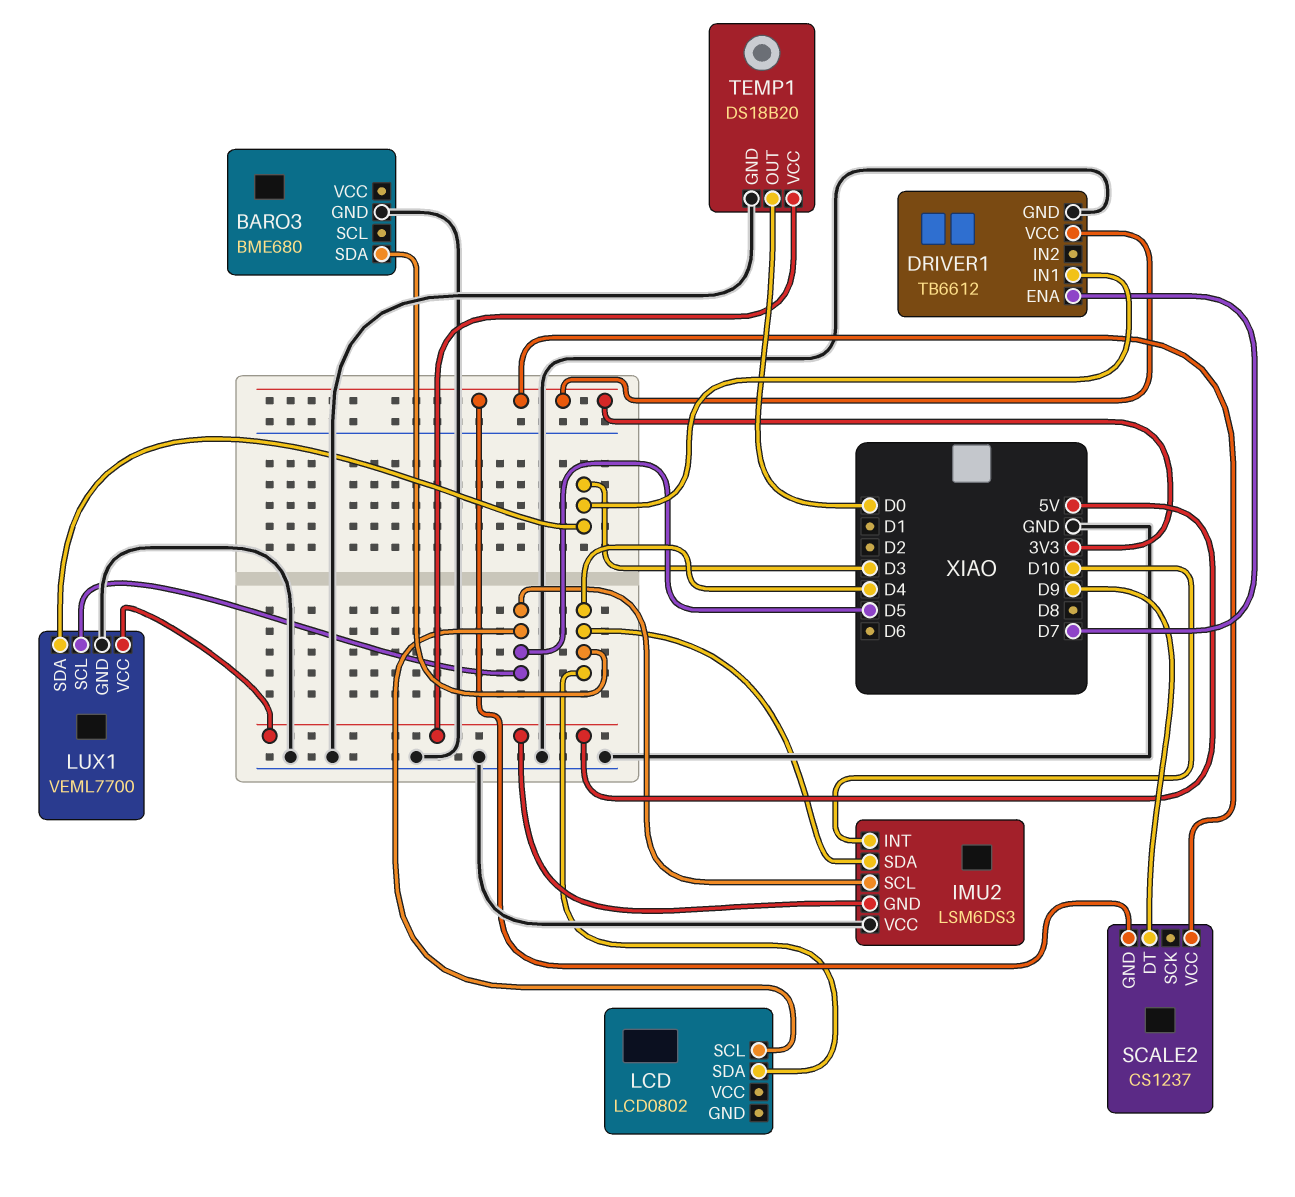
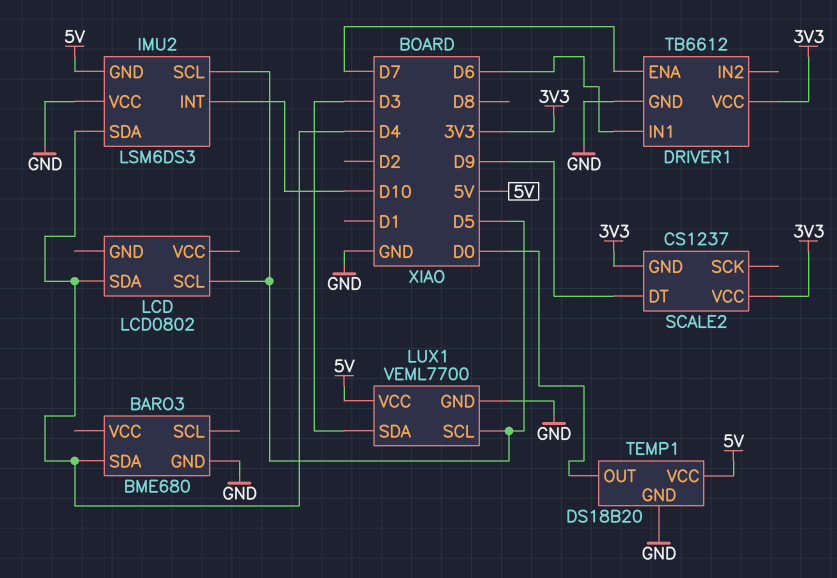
DRIVER1 pin IN1: D3 -> D6

